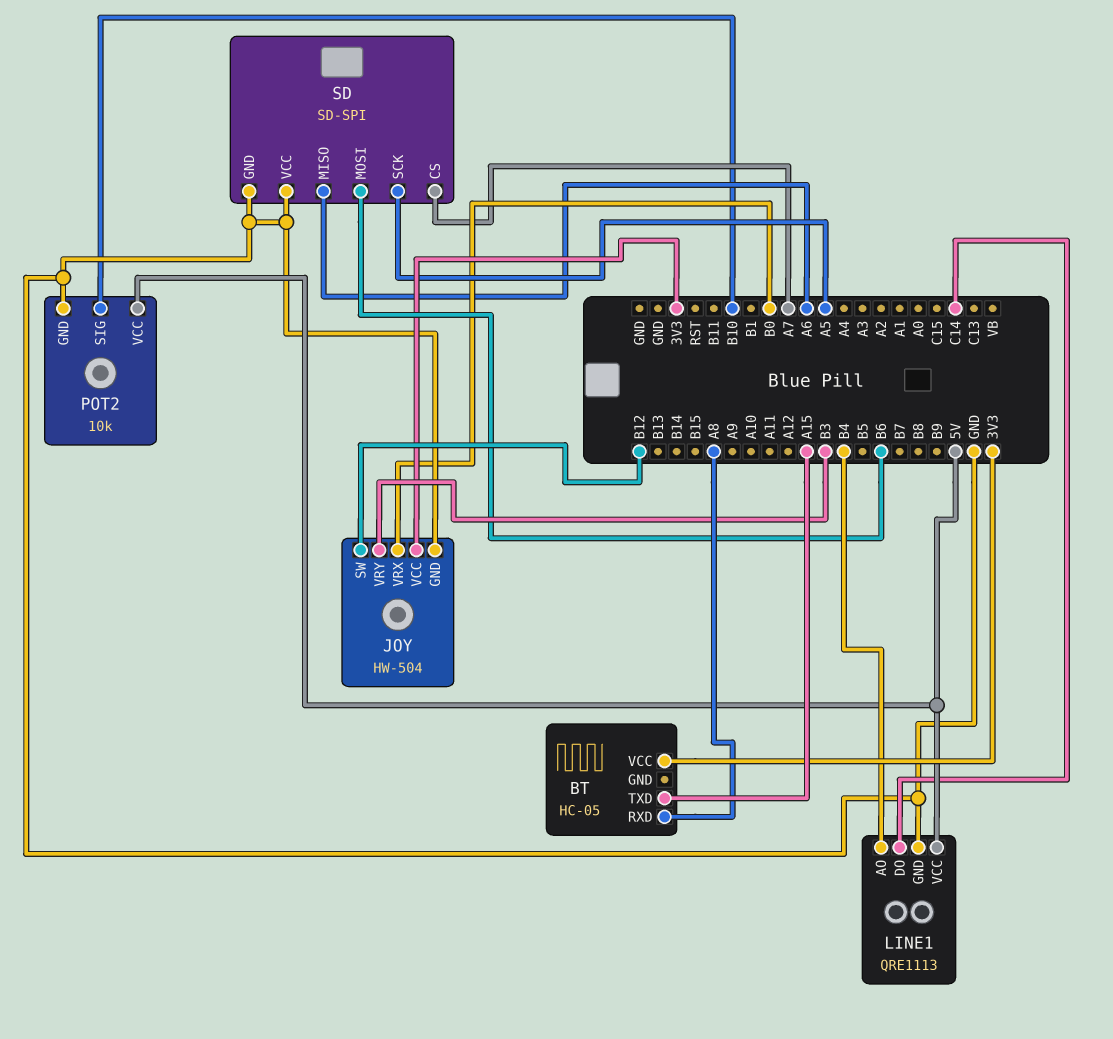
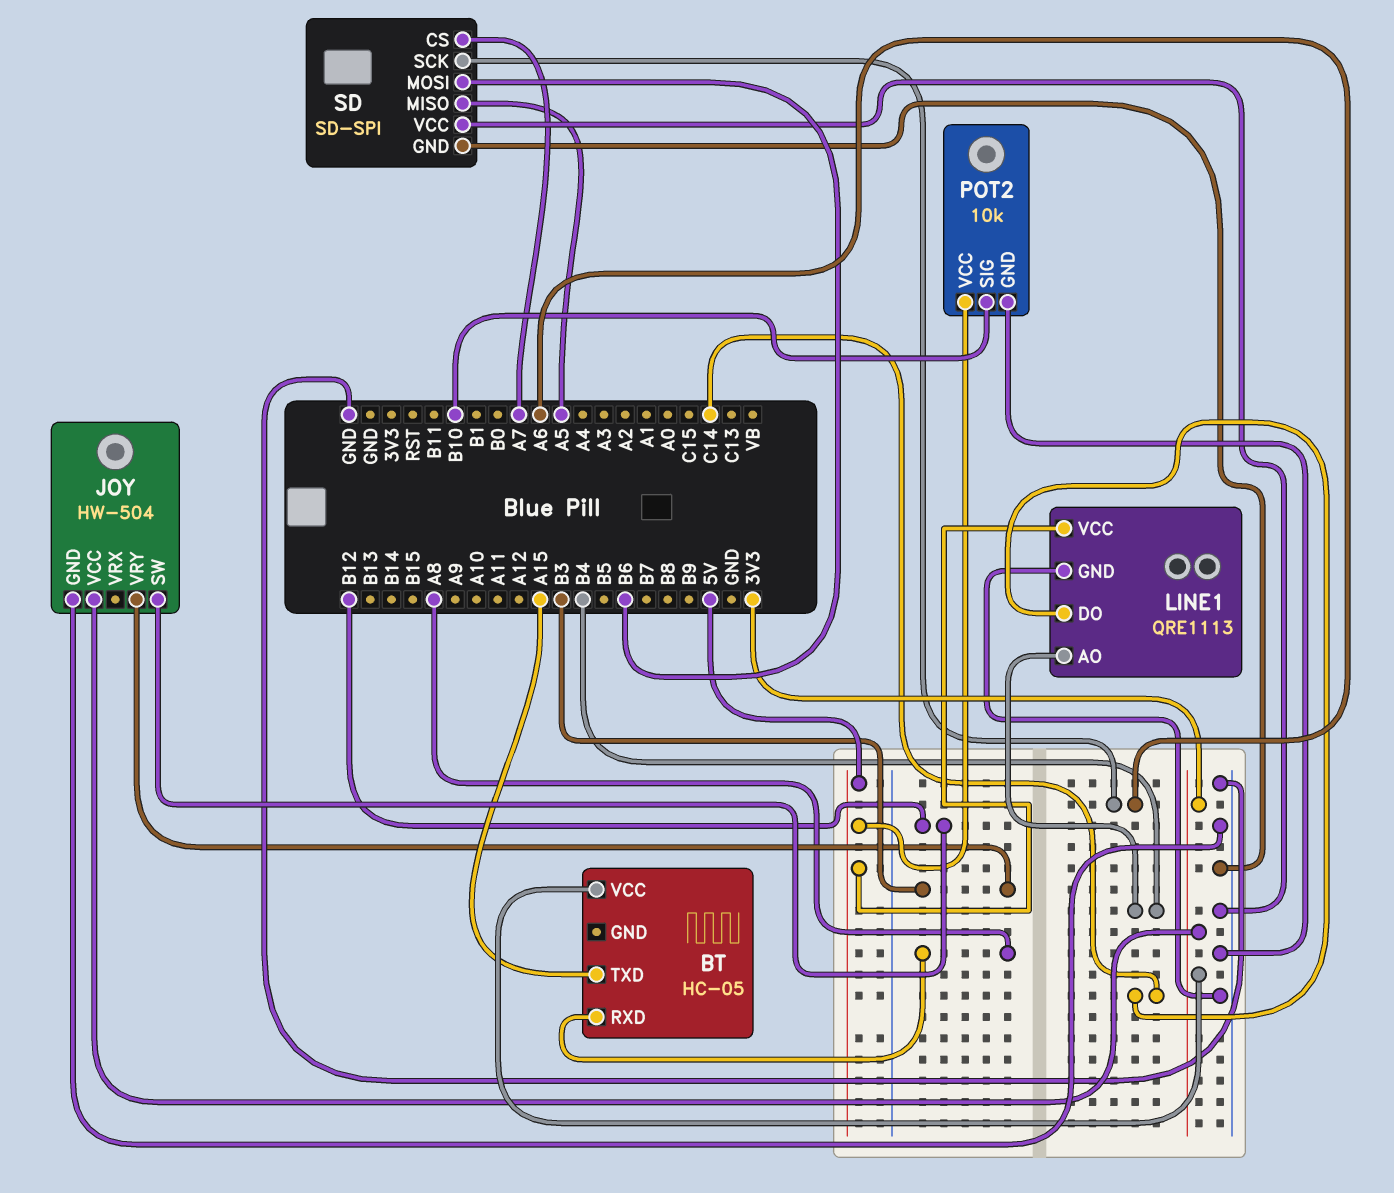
JOY pin VRX: B0 -> none
SD pin MISO: A6 -> A5
SD pin SCK: A5 -> A6

